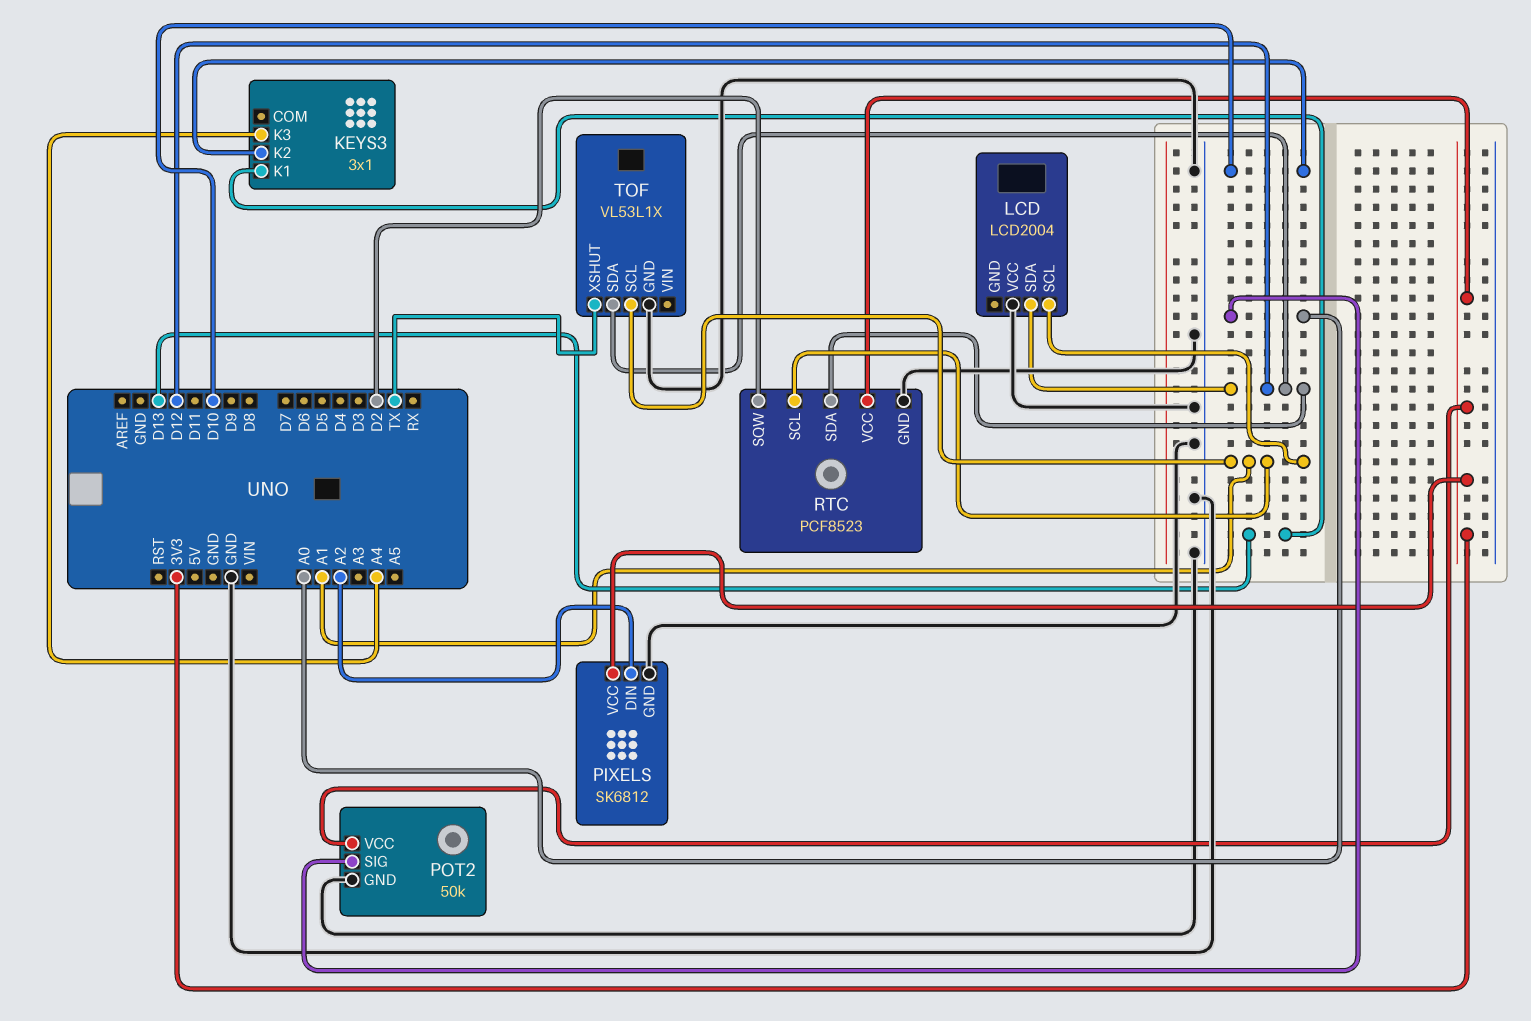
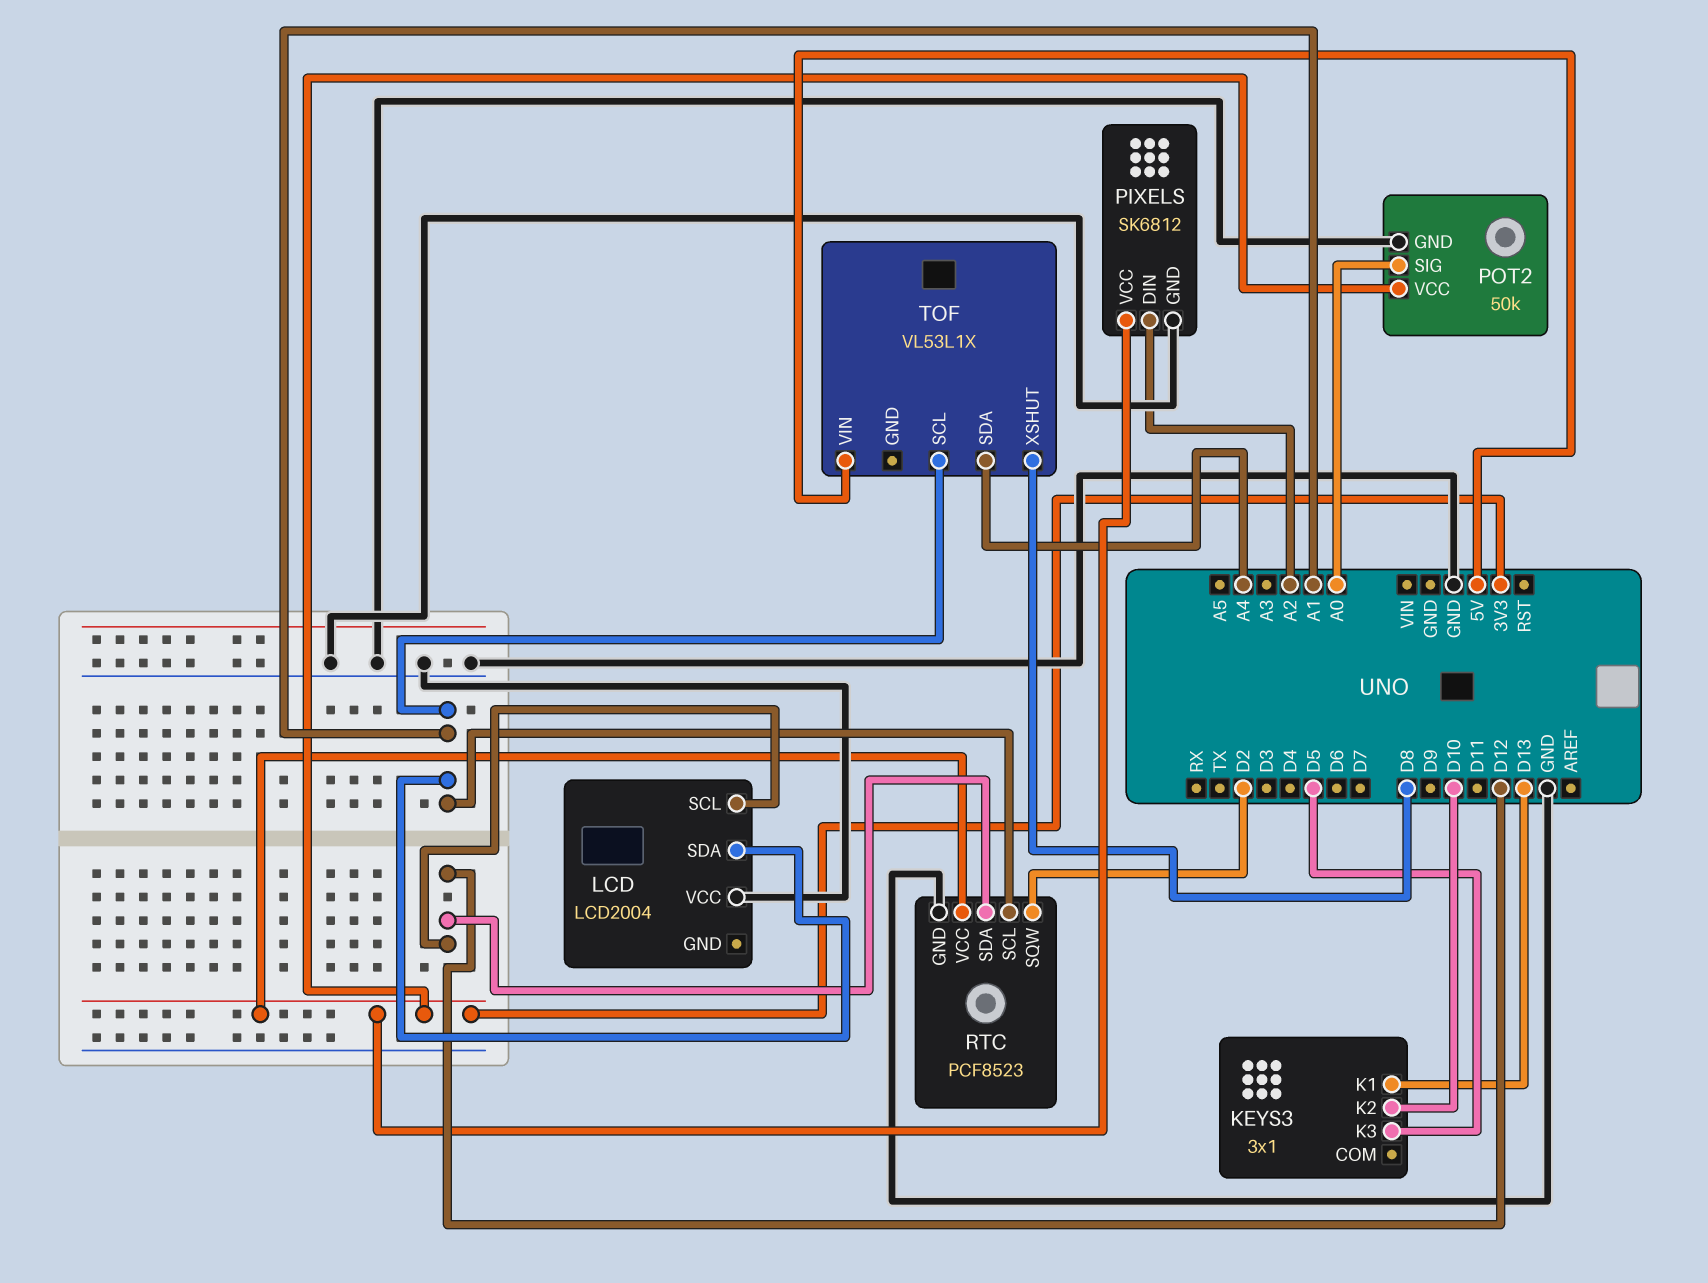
KEYS3 pin K3: A4 -> D5
LCD pin SCL: A1 -> D12
LCD pin SDA: D12 -> A1
TOF pin GND: GND -> none
TOF pin SDA: D12 -> A4
TOF pin VIN: none -> 5V
TOF pin XSHUT: TX -> D8

